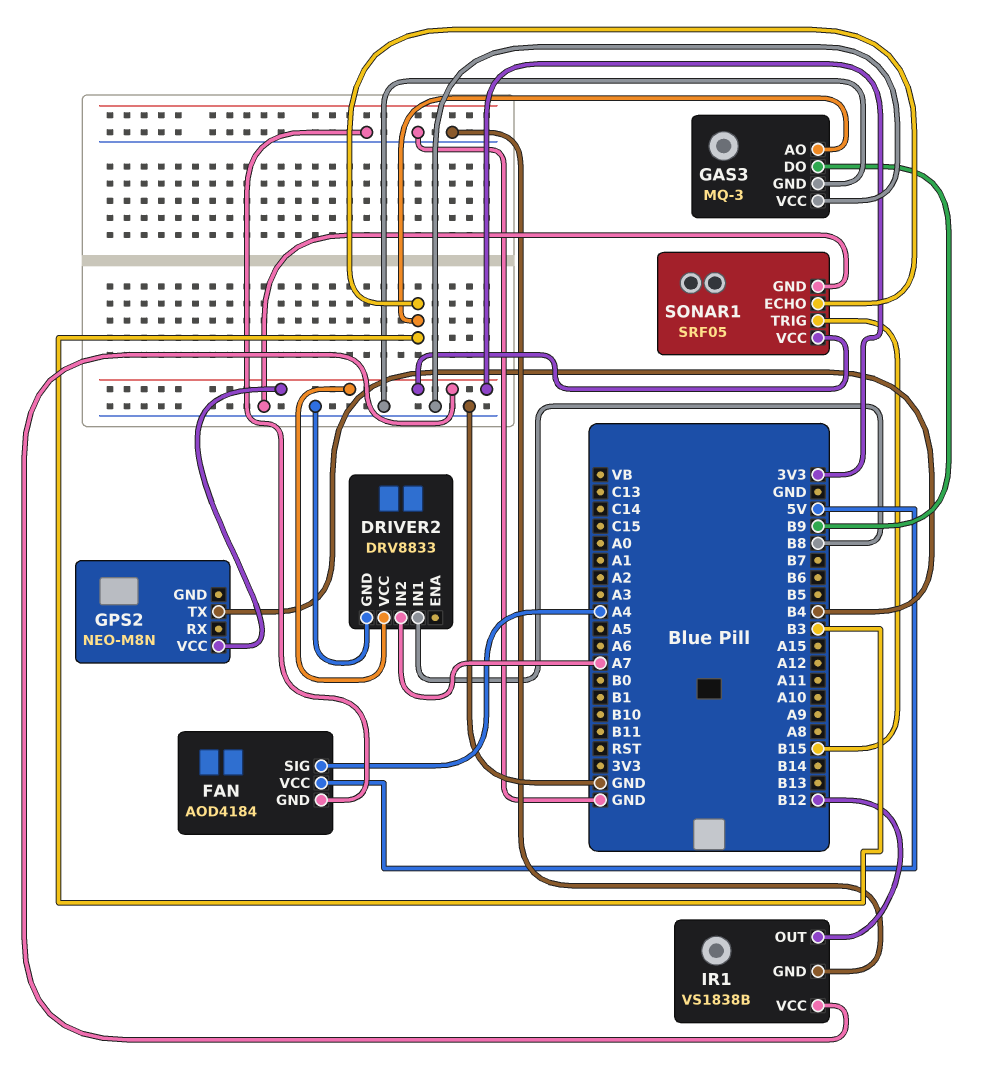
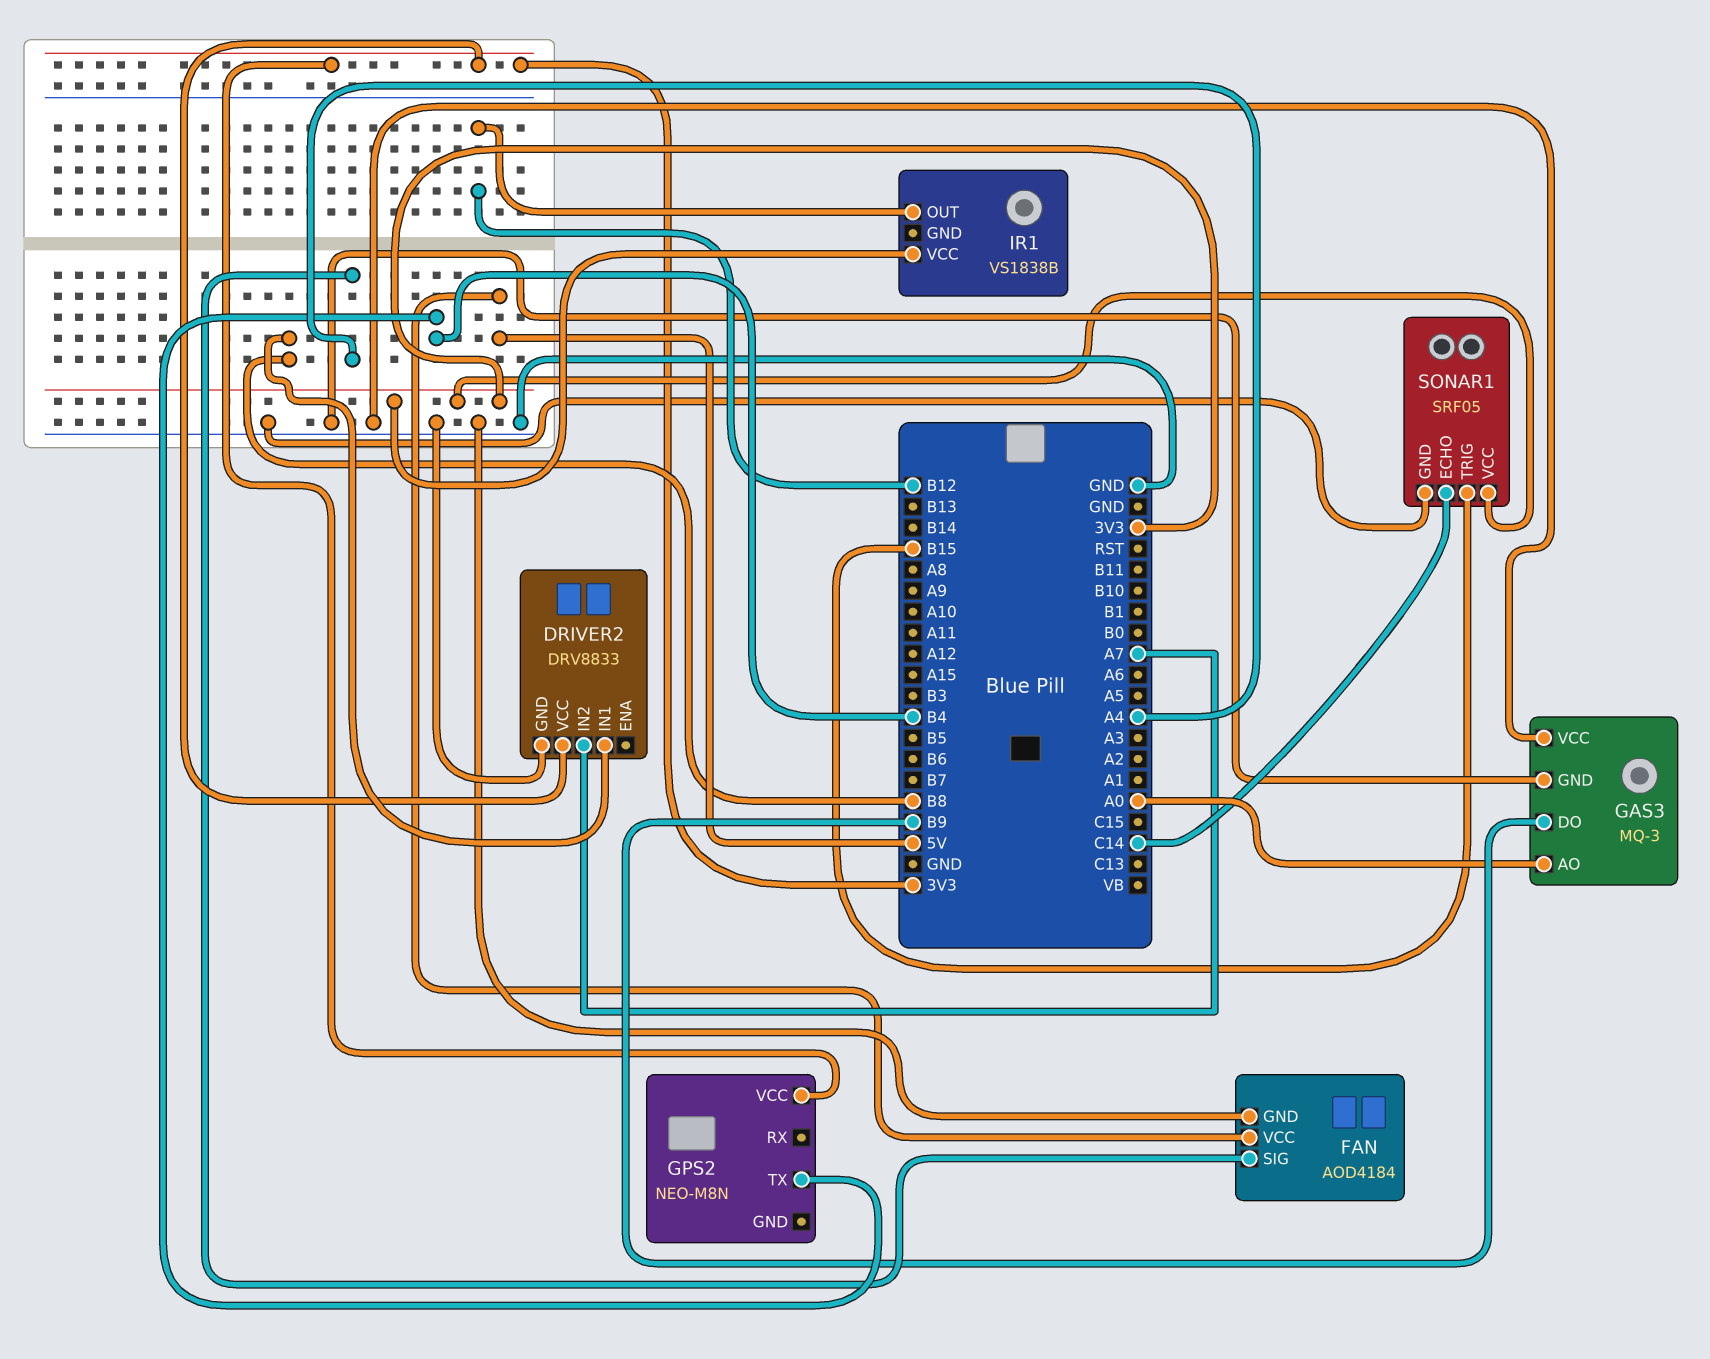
GAS3 pin AO: B3 -> A0
IR1 pin GND: GND -> none
SONAR1 pin ECHO: B3 -> C14

